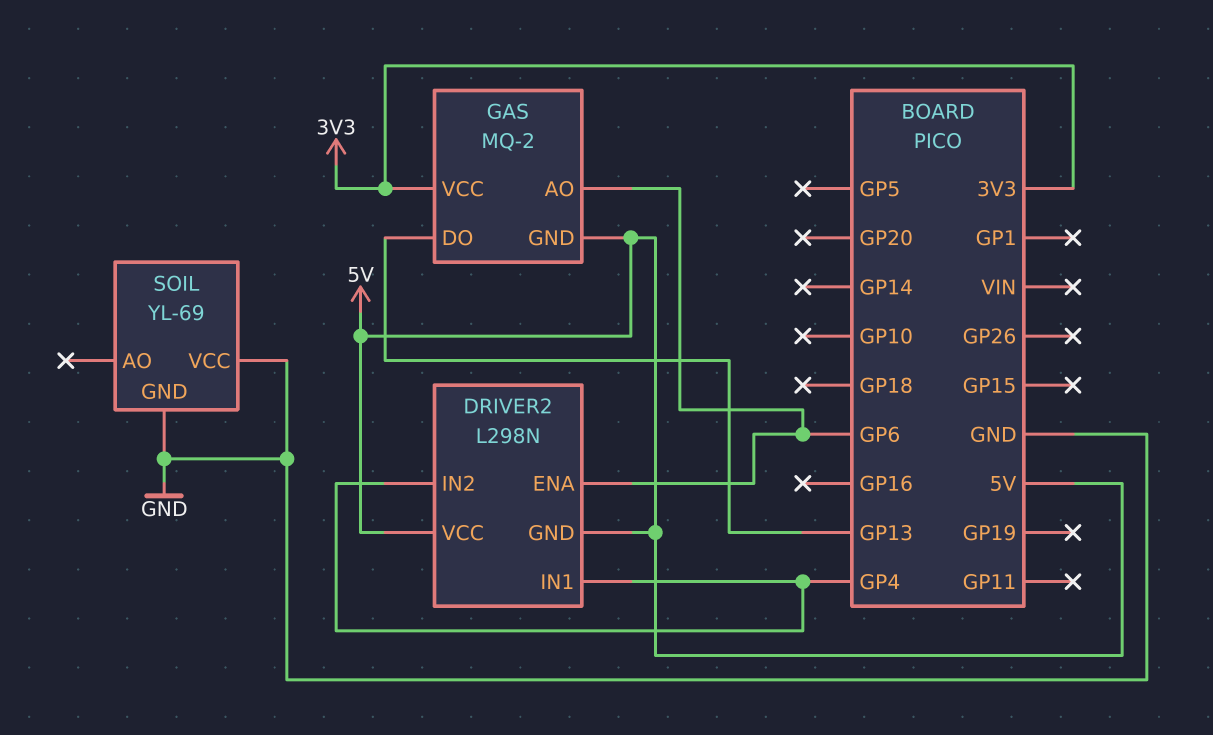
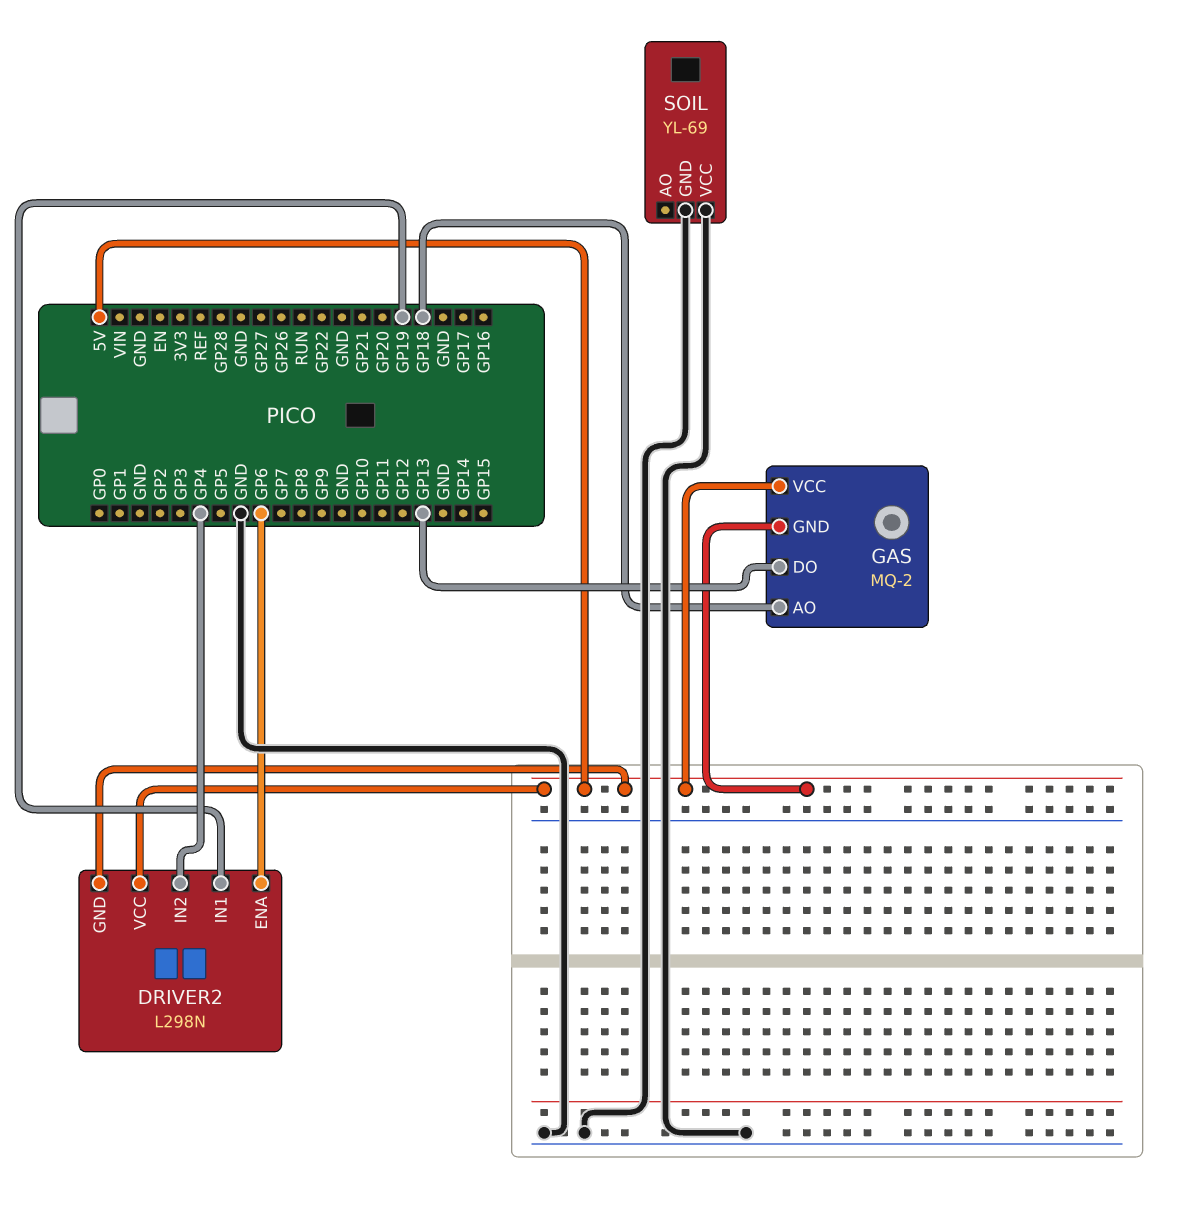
DRIVER2 pin IN1: GP4 -> GP19
GAS pin AO: GP6 -> GP18
GAS pin VCC: 3V3 -> 5V

